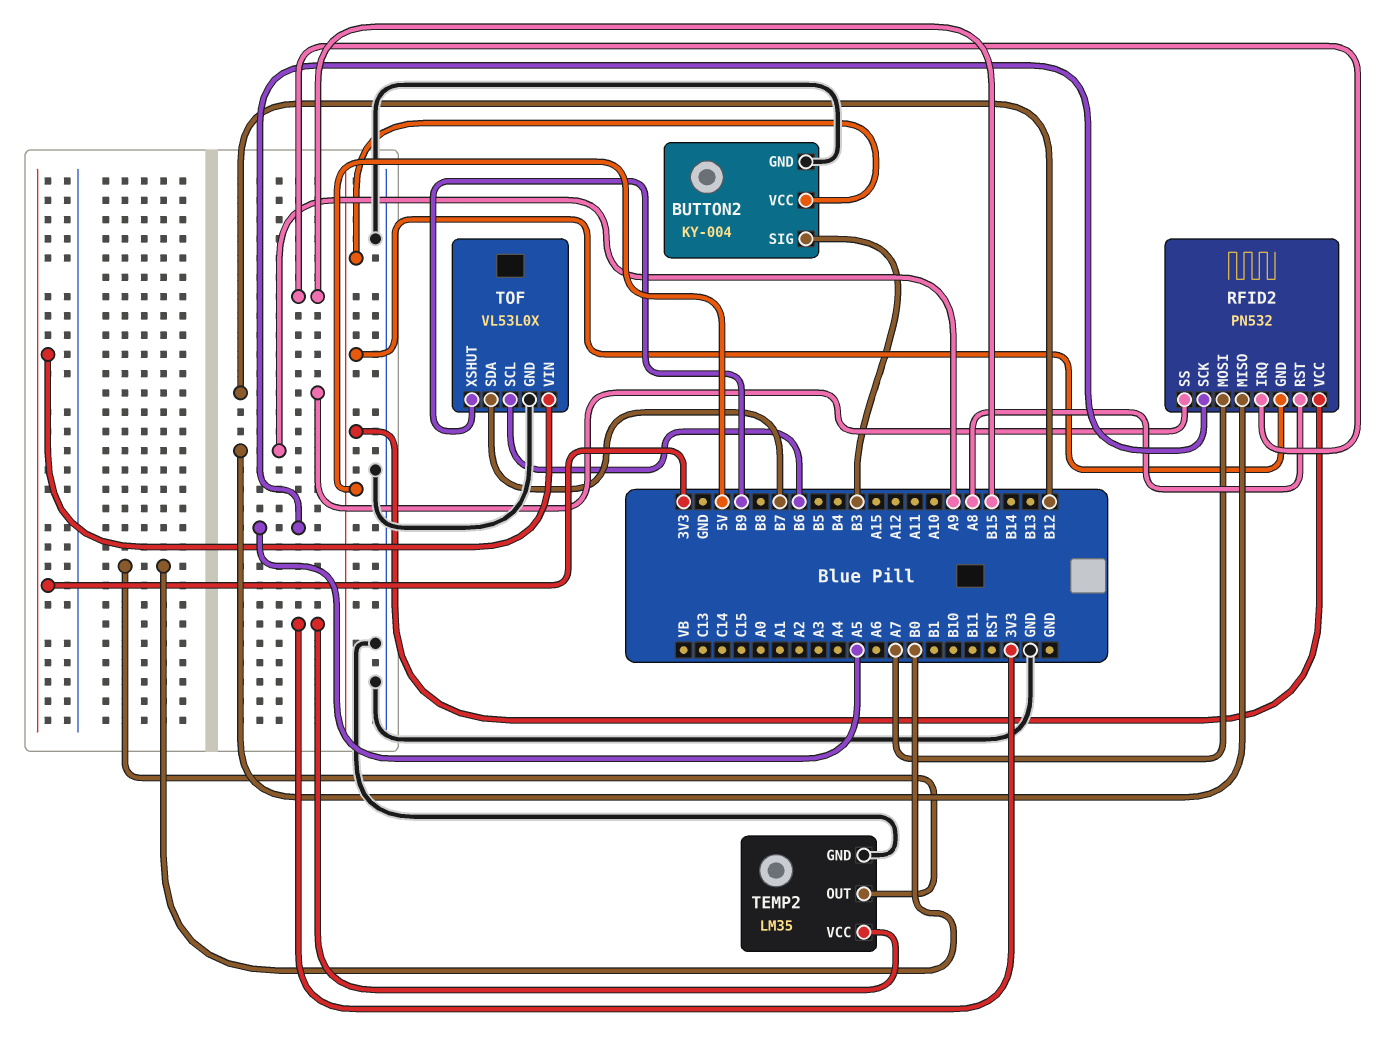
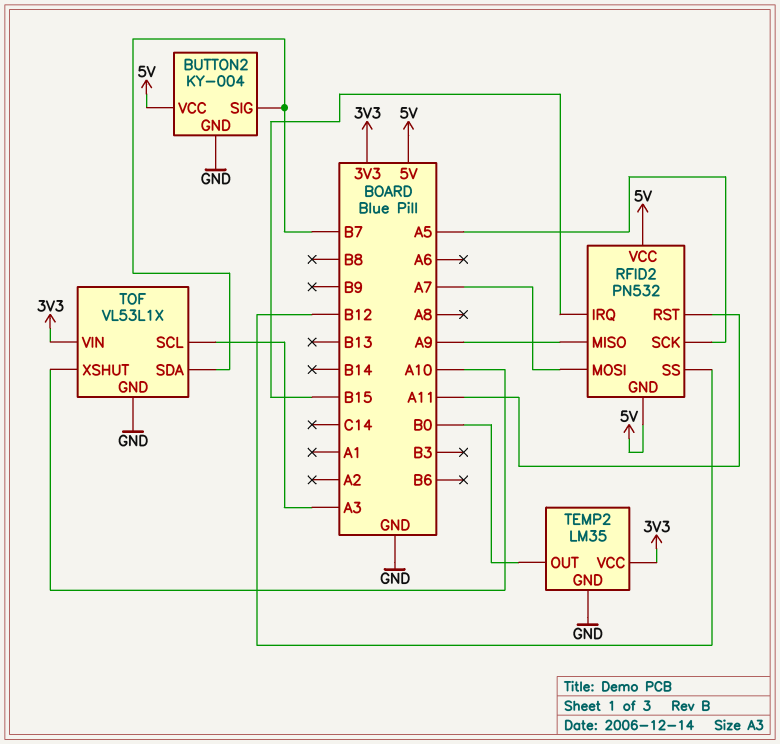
BUTTON2 pin SIG: B3 -> B7
RFID2 pin RST: A8 -> A11
TOF: VL53L0X -> VL53L1X
TOF pin SCL: B6 -> A3
TOF pin XSHUT: B9 -> A10

